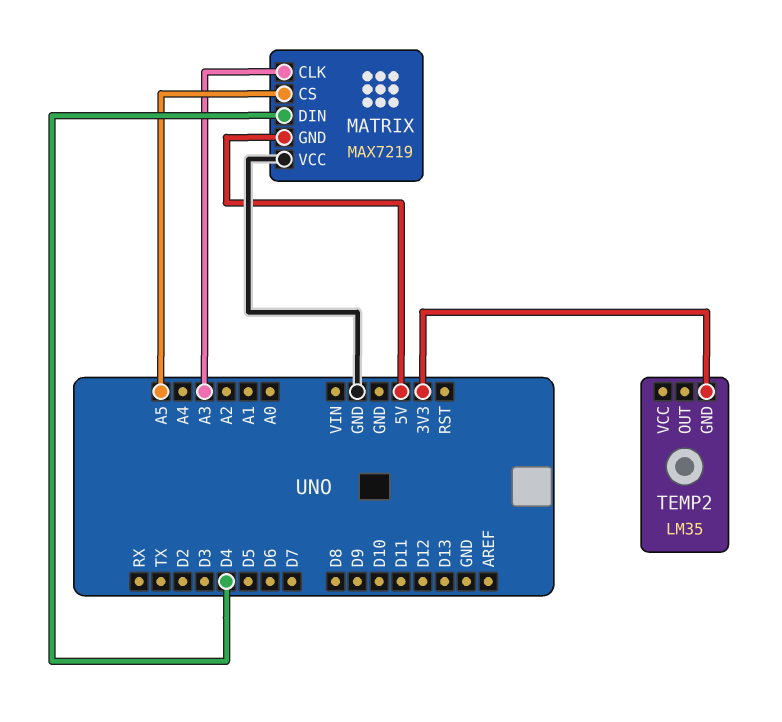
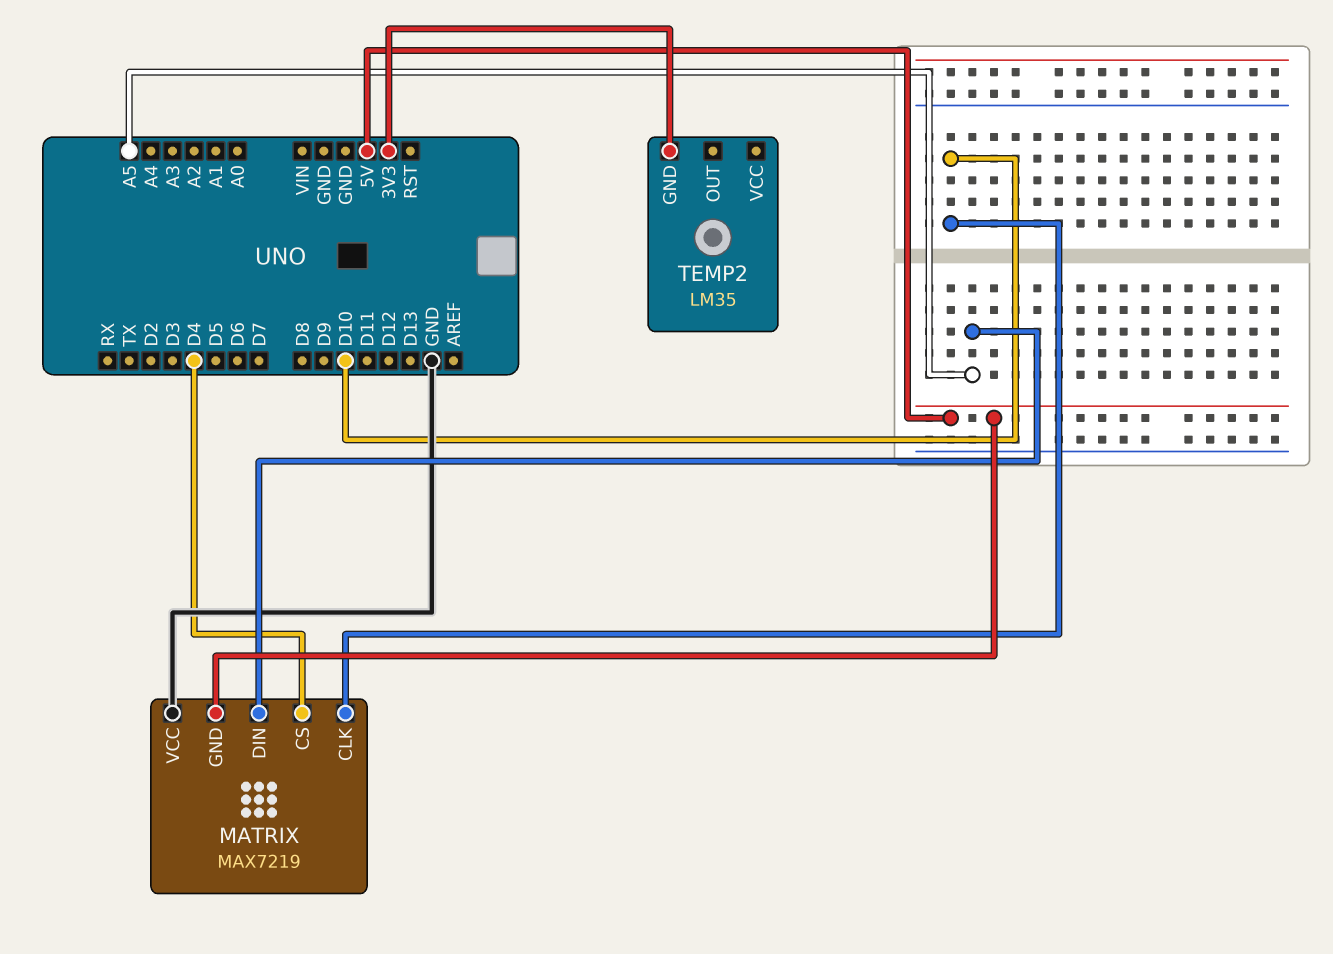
MATRIX pin CLK: A3 -> D10
MATRIX pin CS: A5 -> D4
MATRIX pin DIN: D4 -> A5

